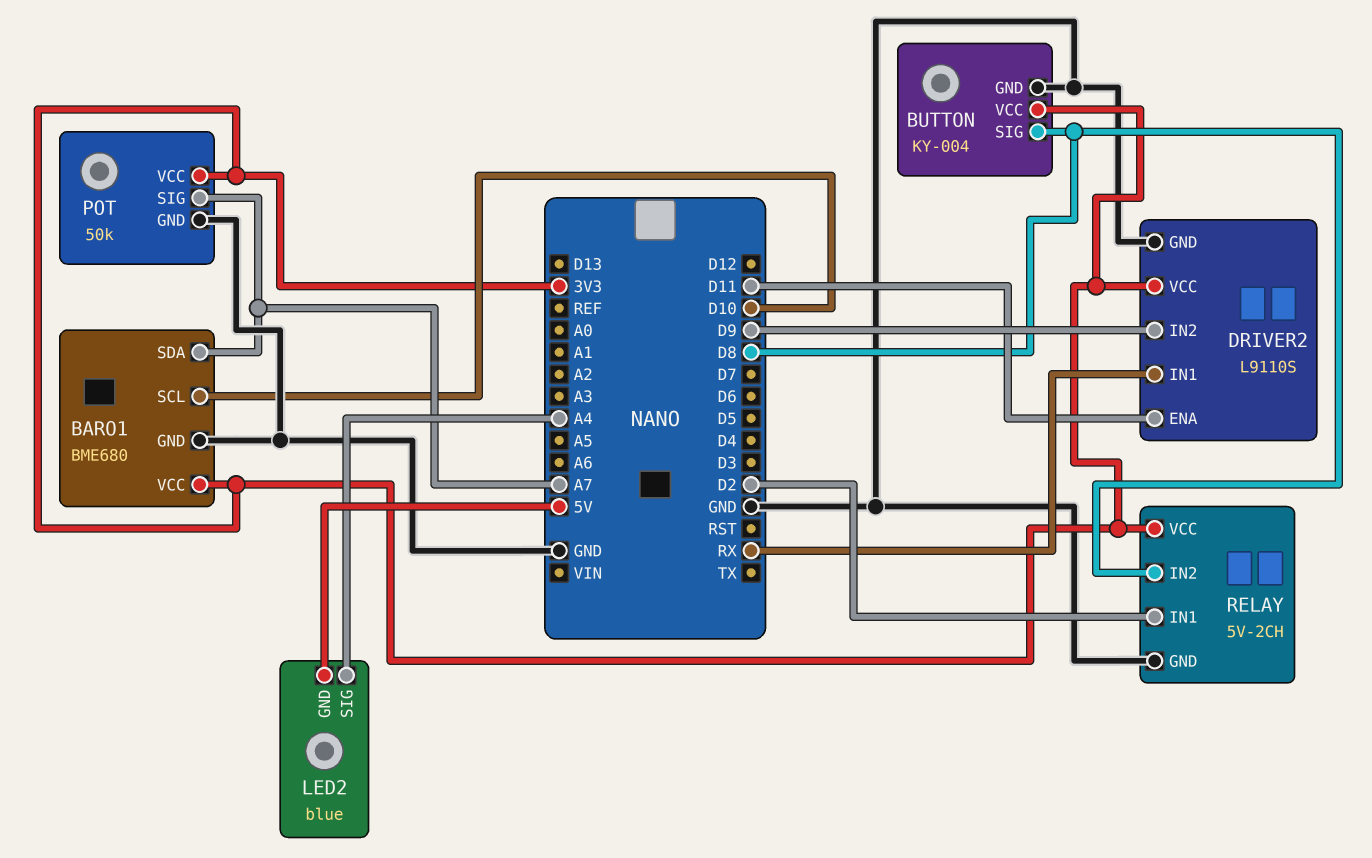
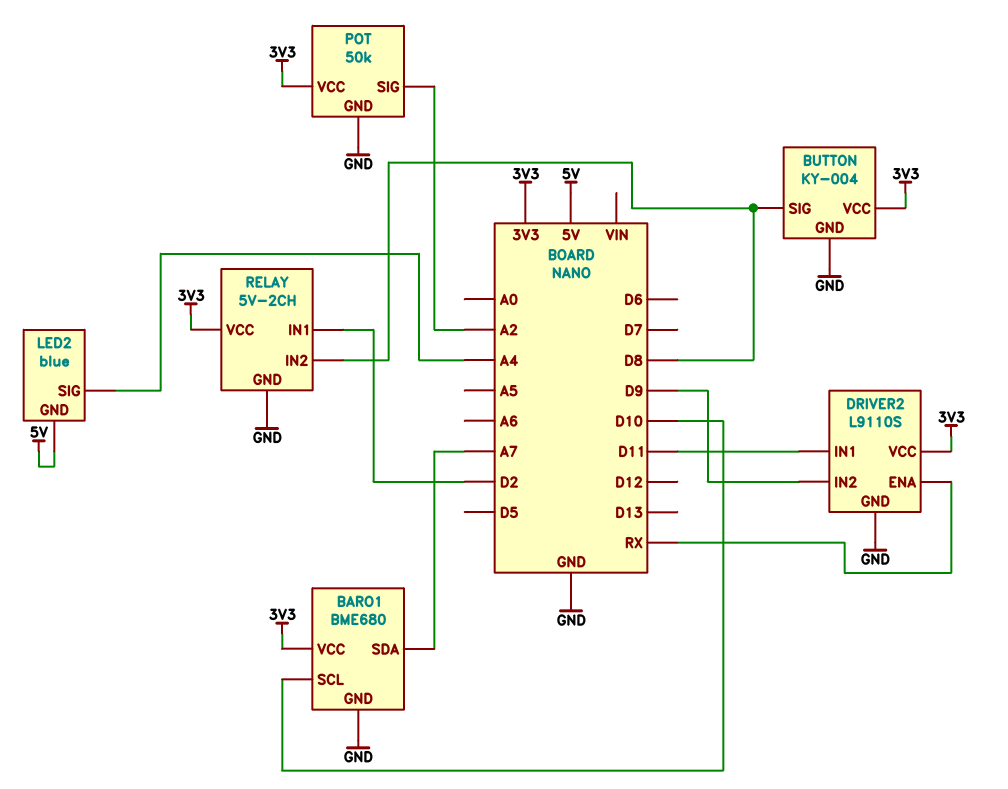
DRIVER2 pin ENA: D11 -> RX
DRIVER2 pin IN1: RX -> D11
POT pin SIG: A7 -> A2

